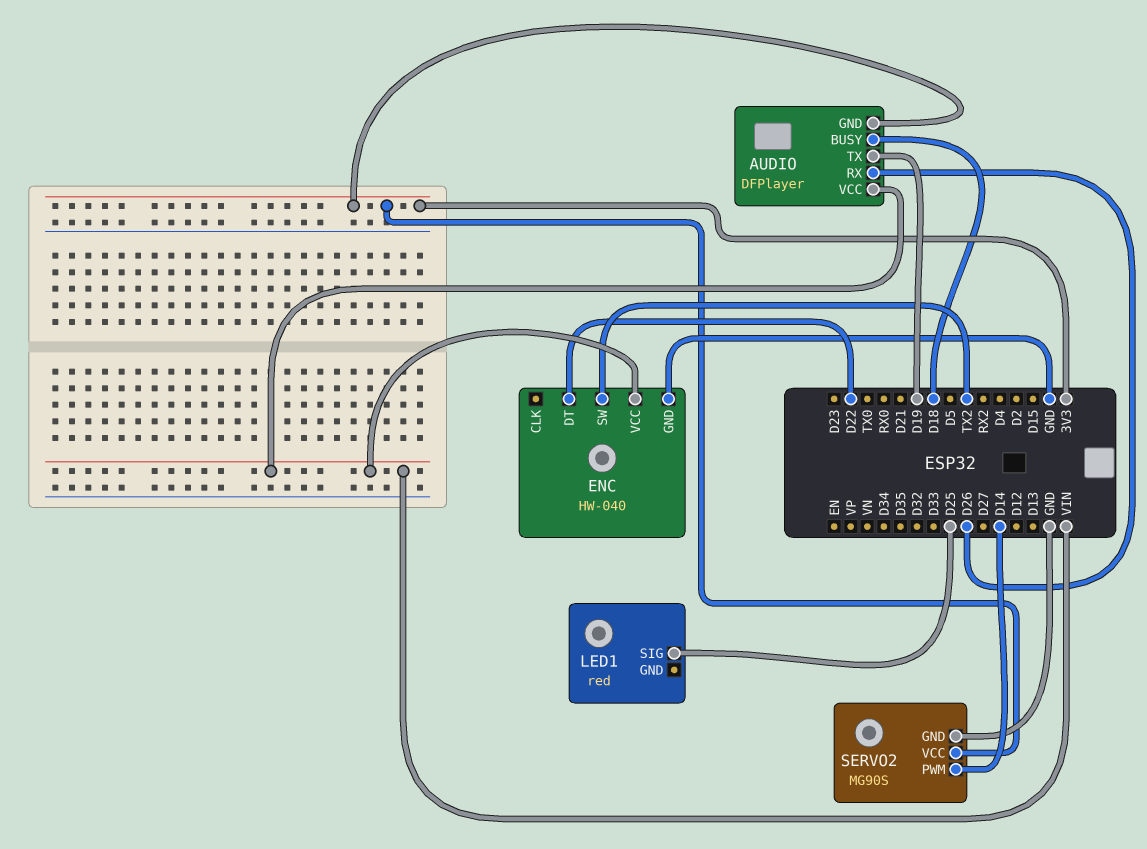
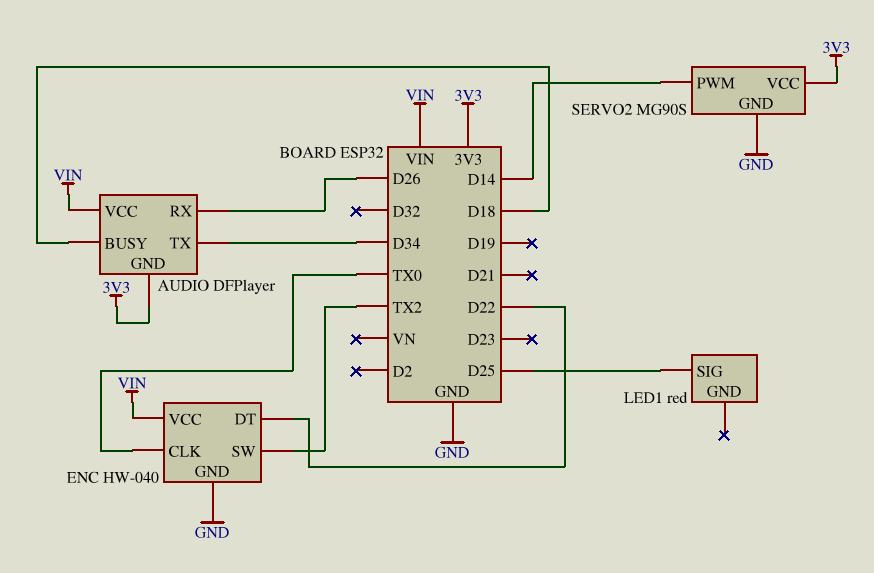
AUDIO pin TX: D19 -> D34
ENC pin CLK: none -> TX0

